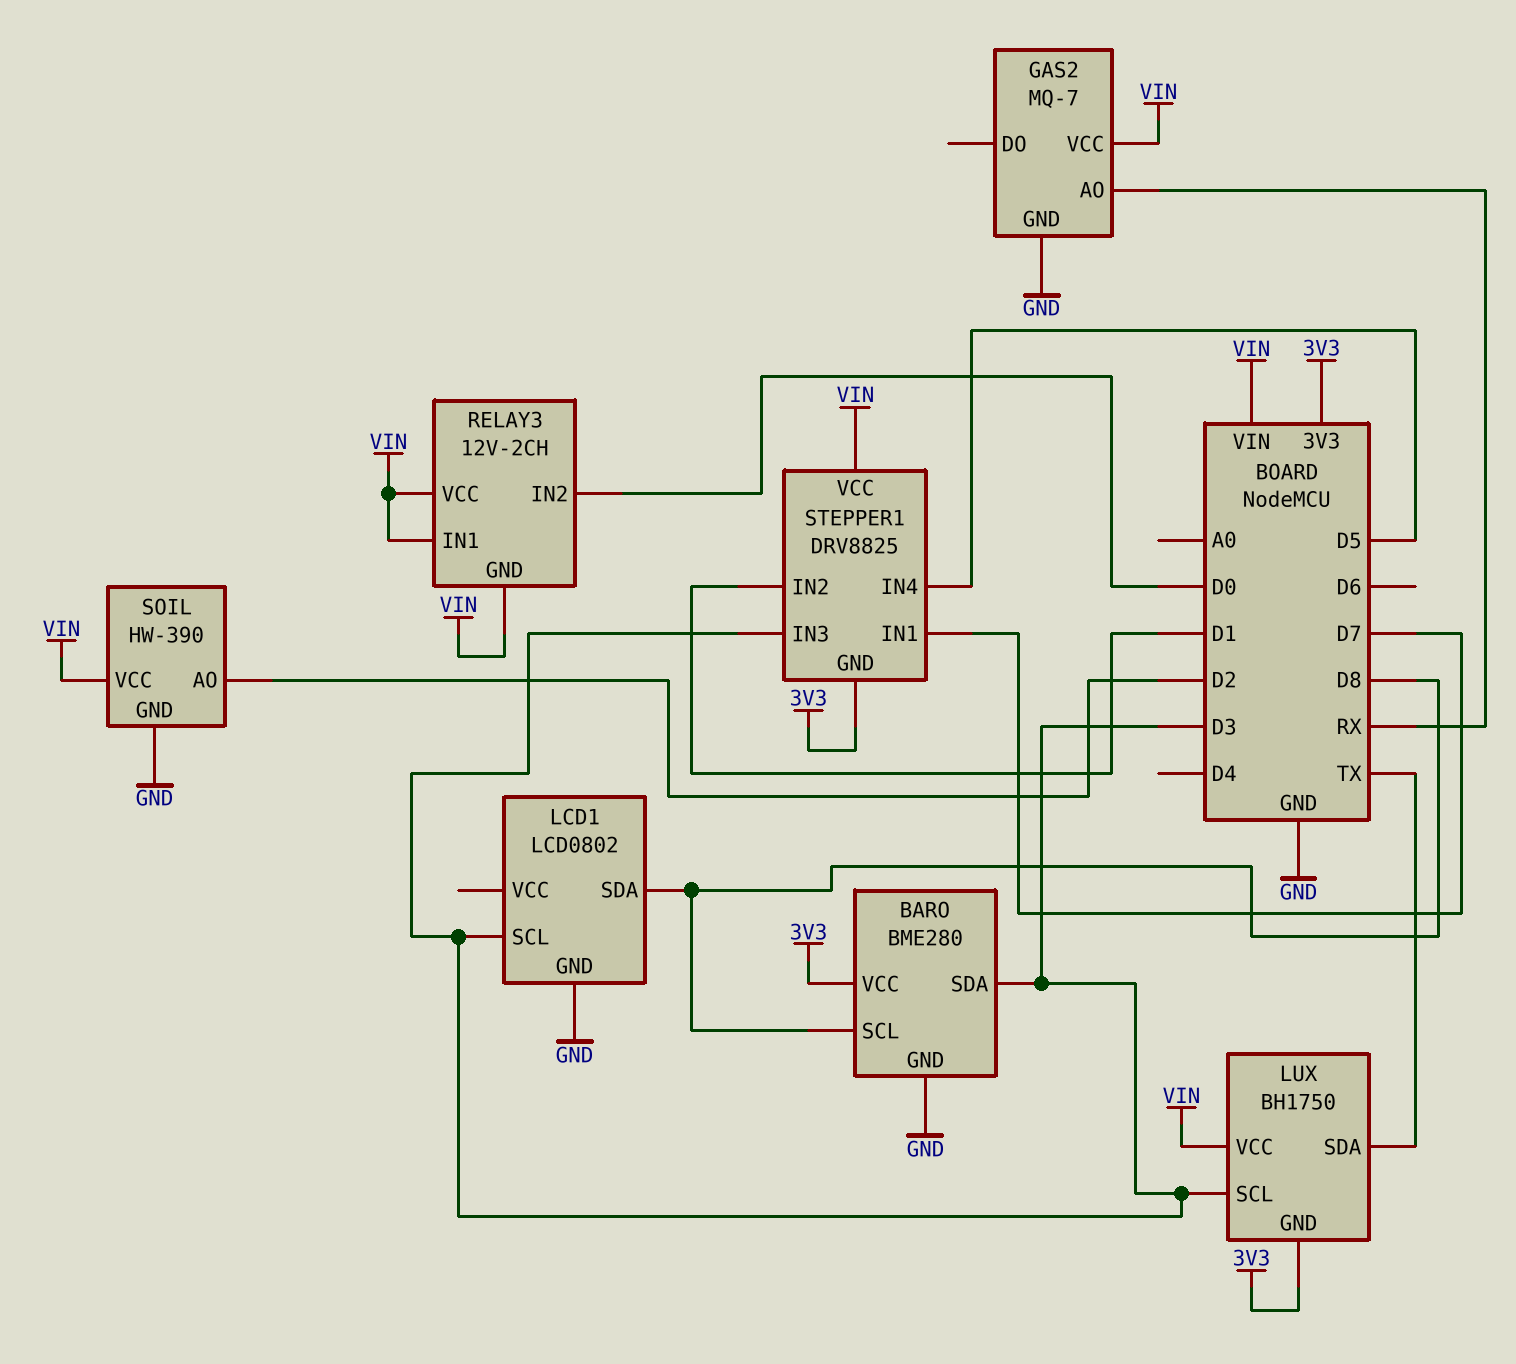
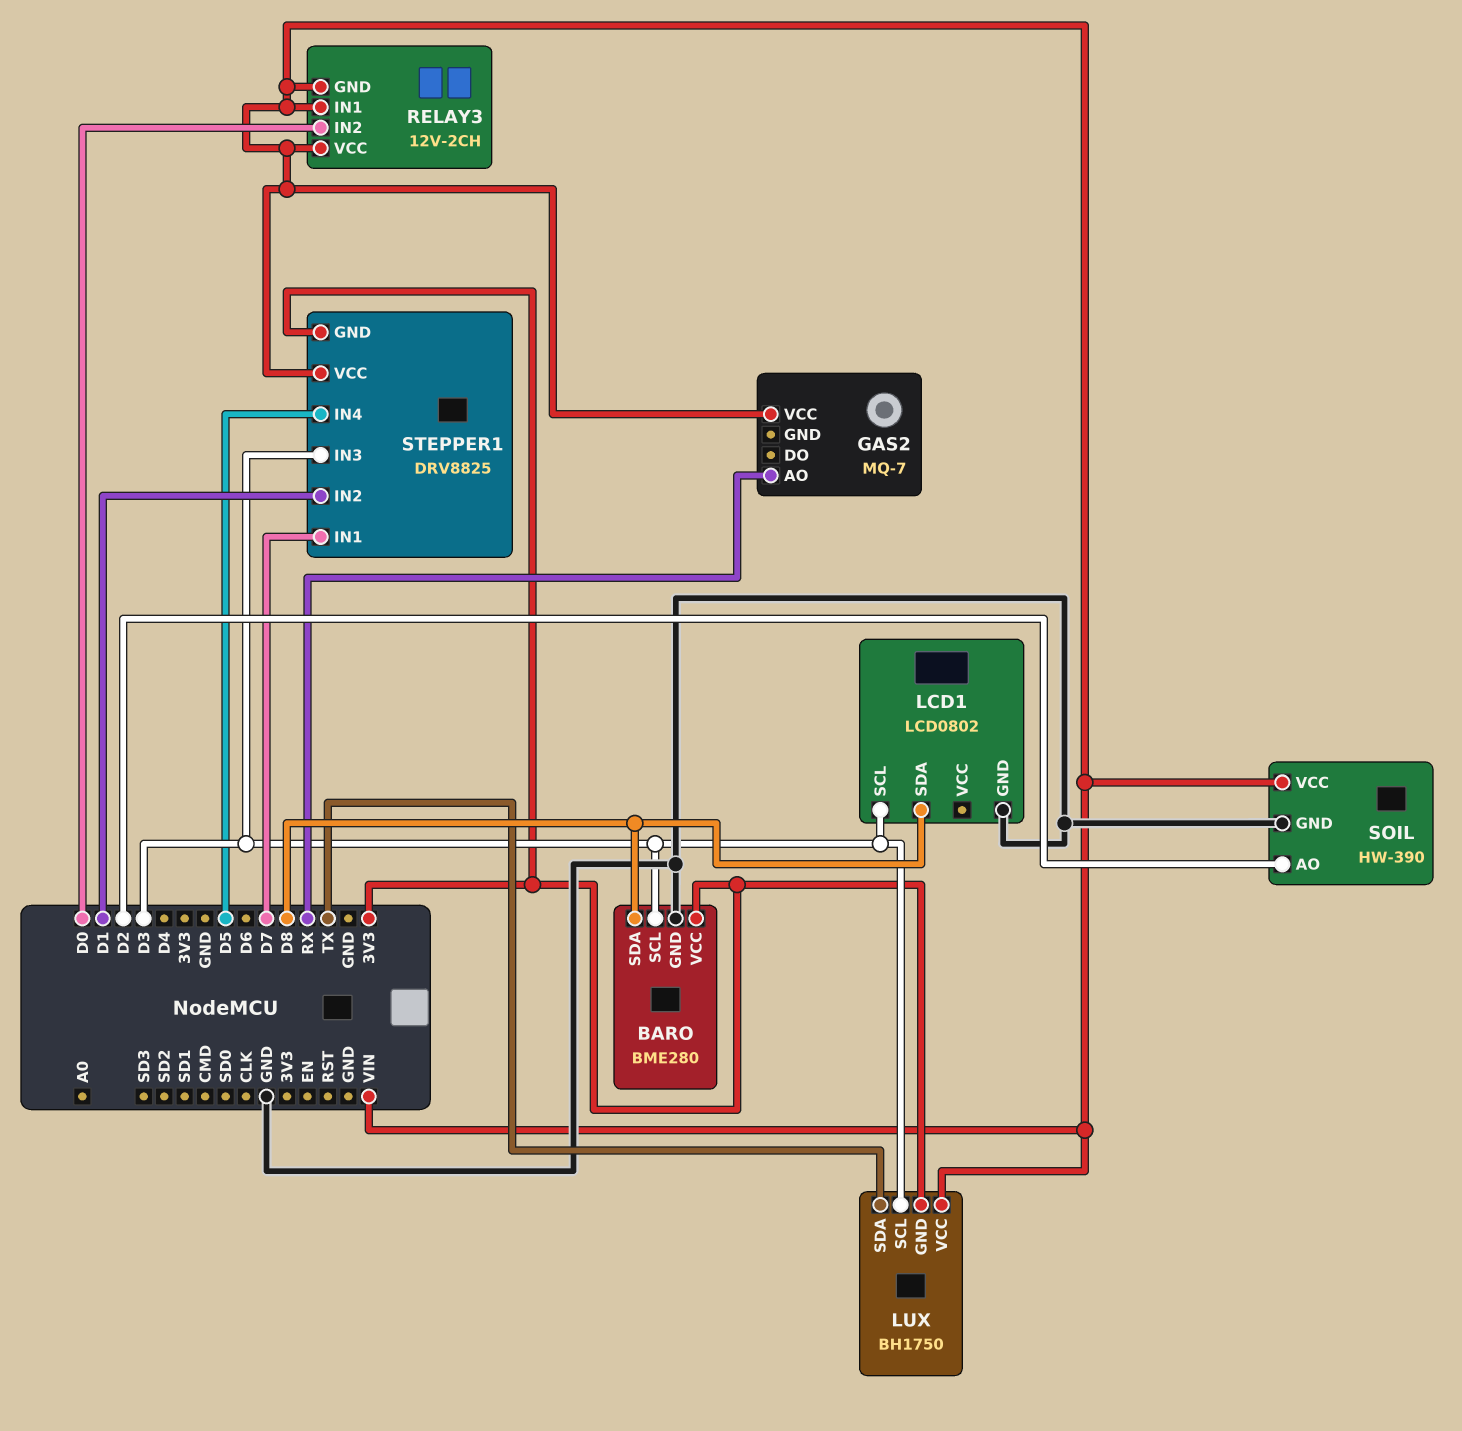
BARO pin SCL: D8 -> D3
BARO pin SDA: D3 -> D8
GAS2 pin GND: GND -> none

